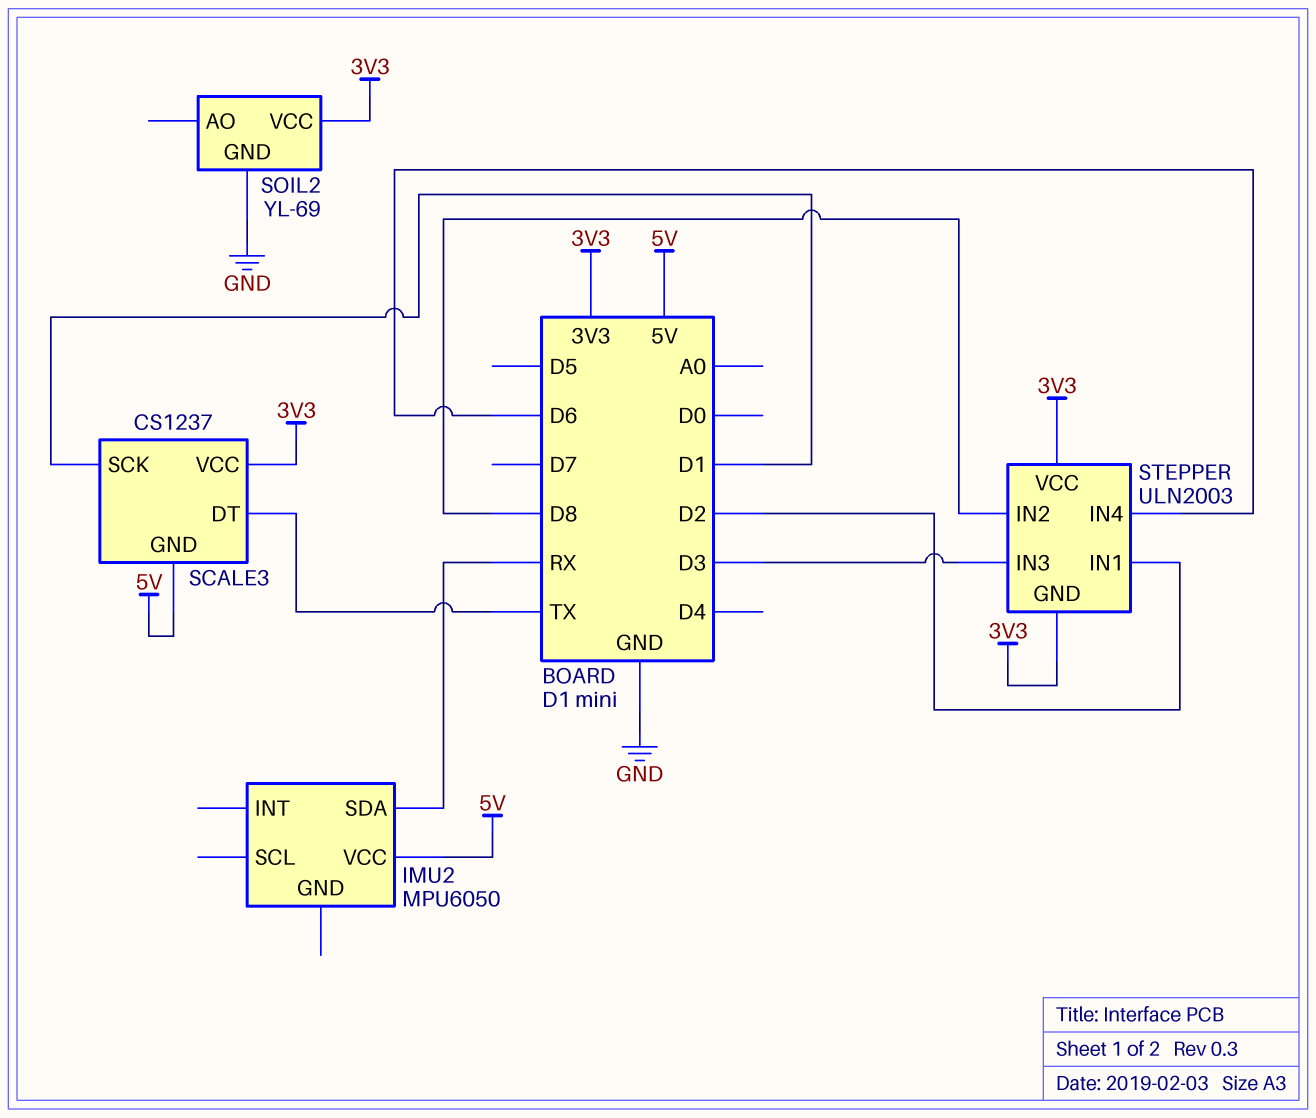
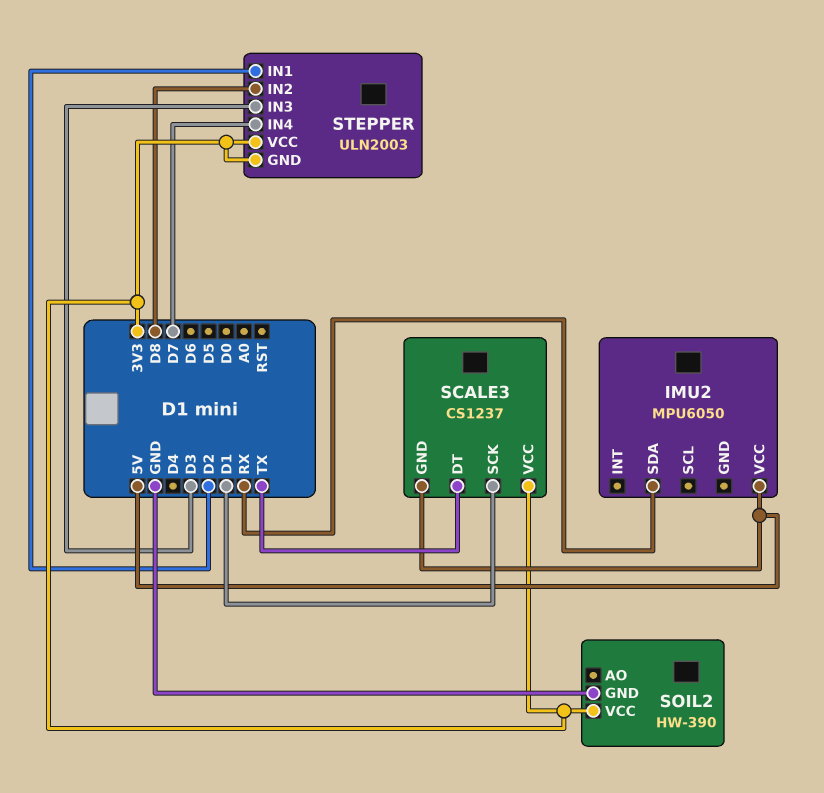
SOIL2: YL-69 -> HW-390
STEPPER pin IN4: D6 -> D7

